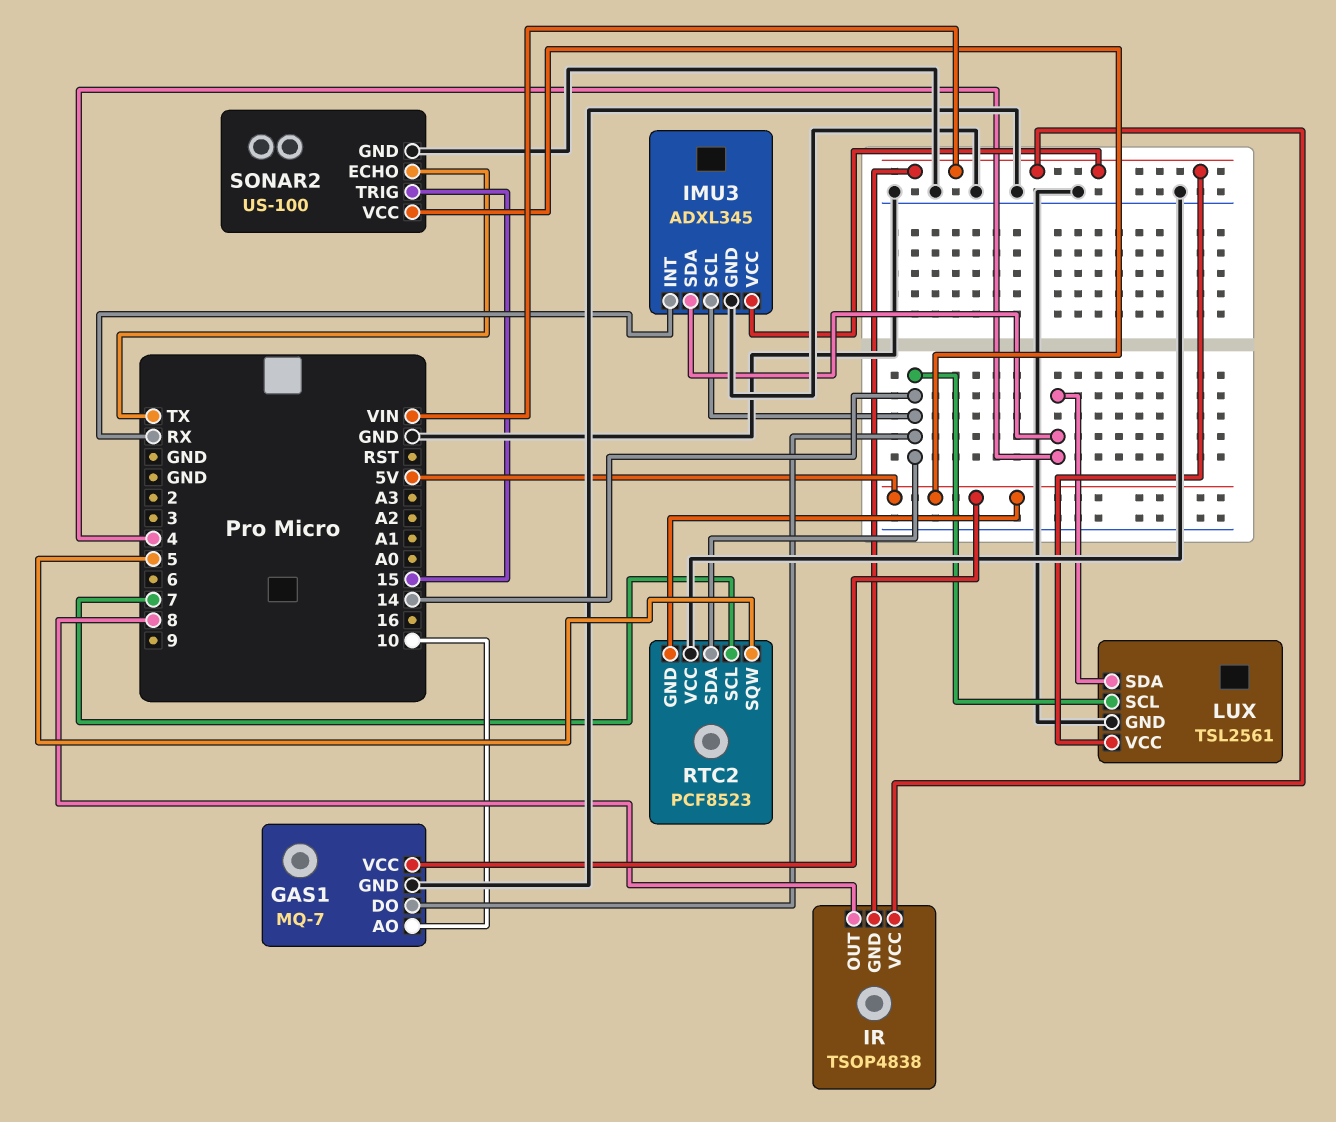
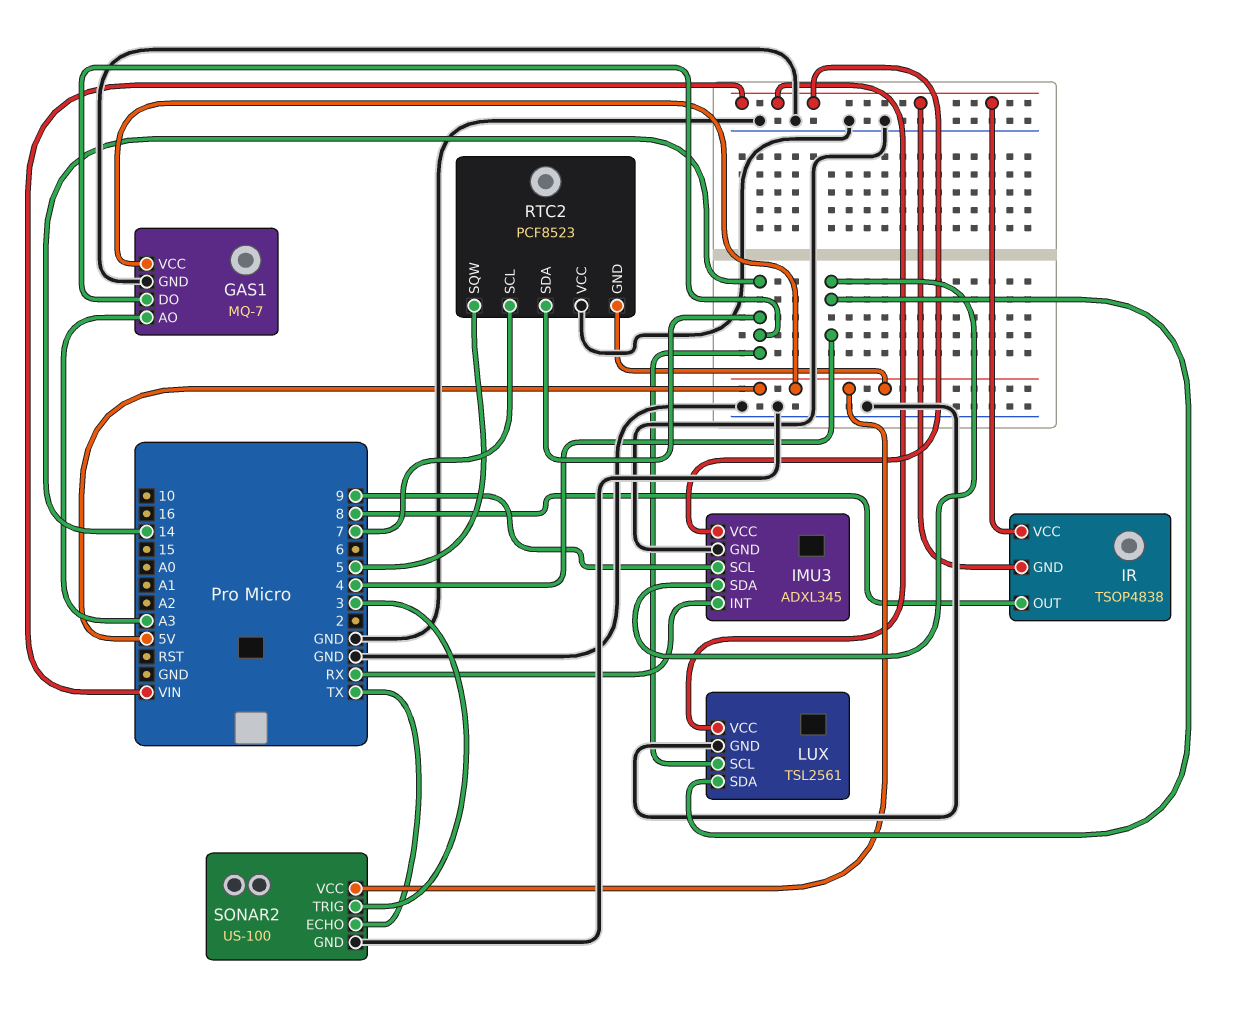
GAS1 pin AO: 10 -> A3
IMU3 pin SCL: 14 -> 9
SONAR2 pin TRIG: 15 -> 3

